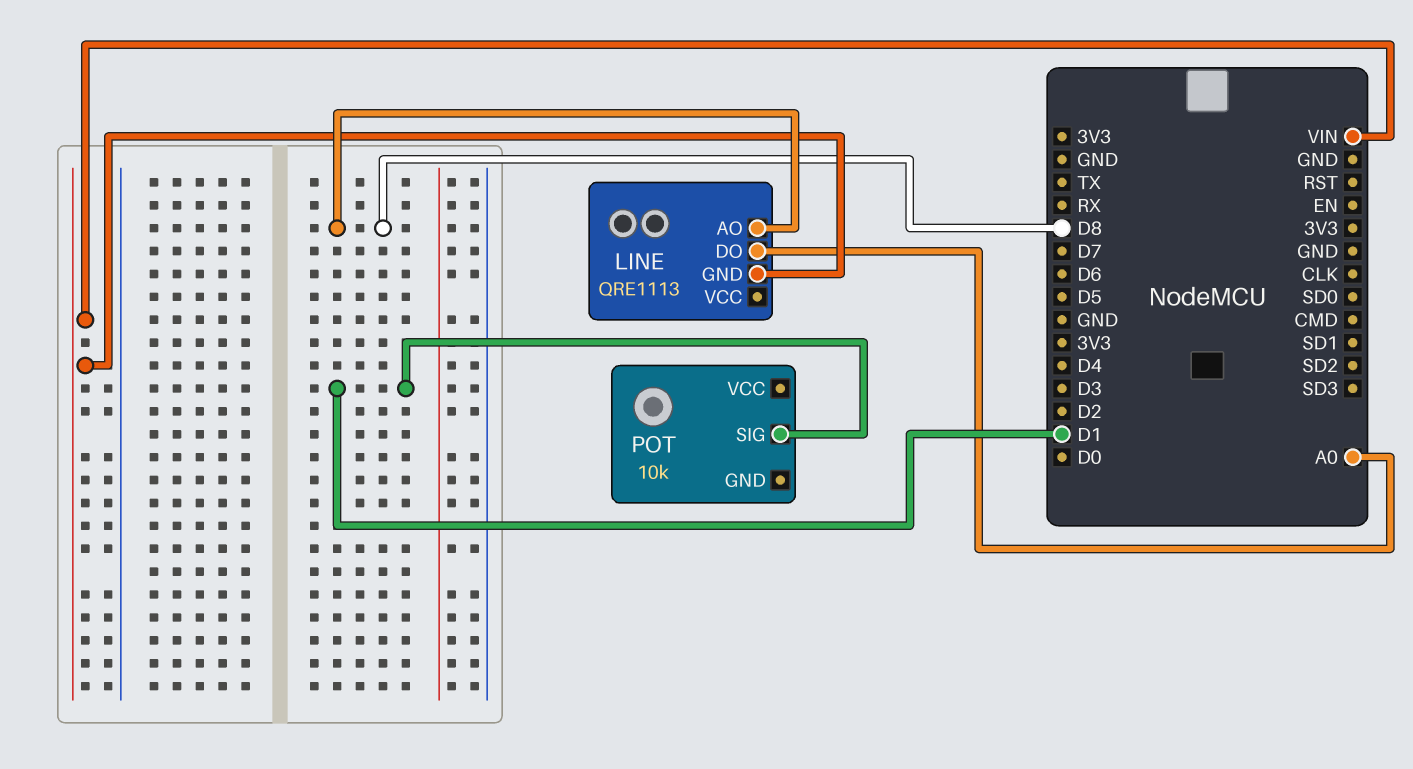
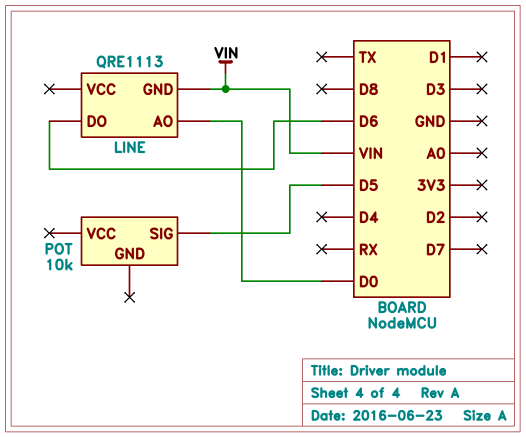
LINE pin AO: D8 -> D0
LINE pin DO: A0 -> D6
POT pin SIG: D1 -> D5

